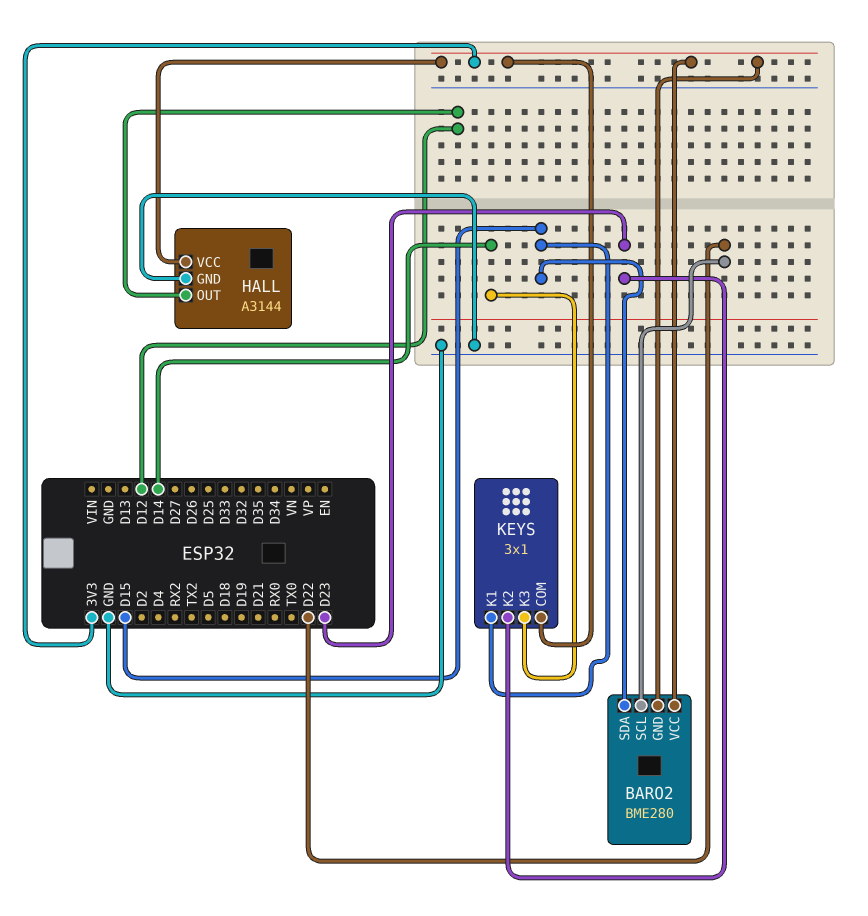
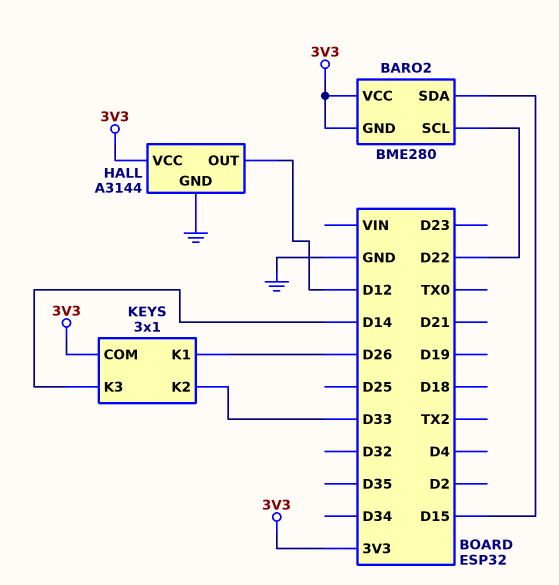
KEYS pin K1: D15 -> D26
KEYS pin K2: D23 -> D33

